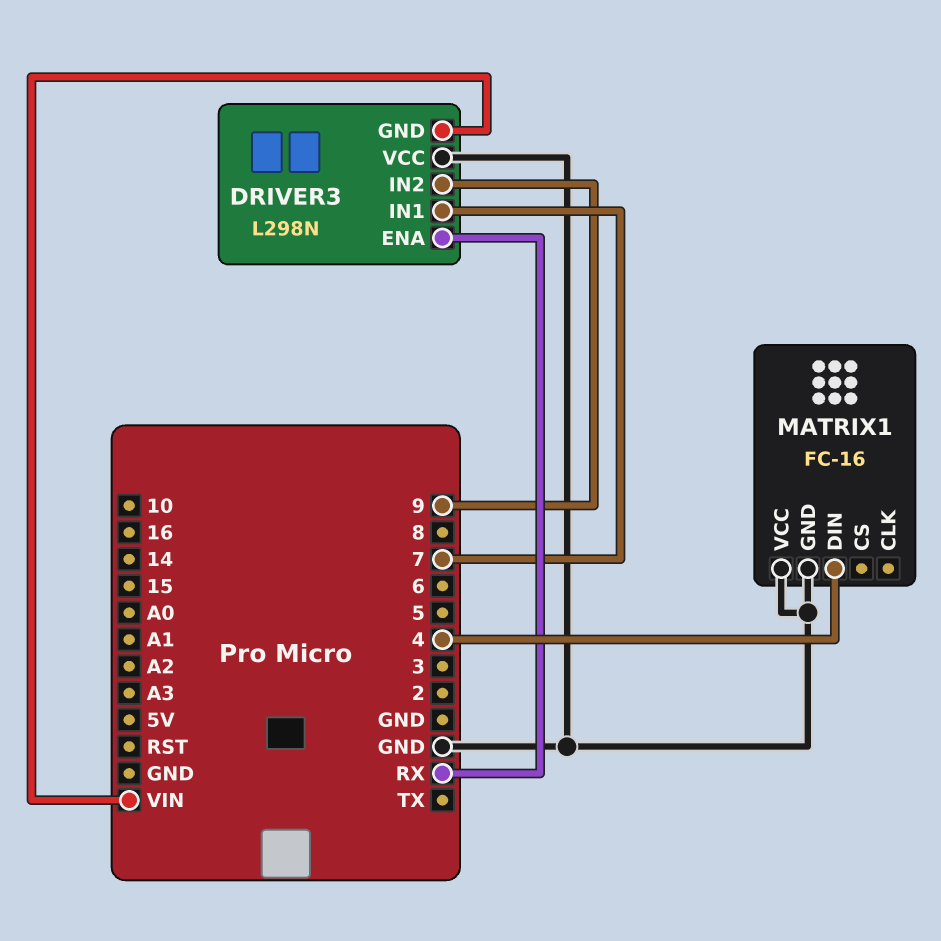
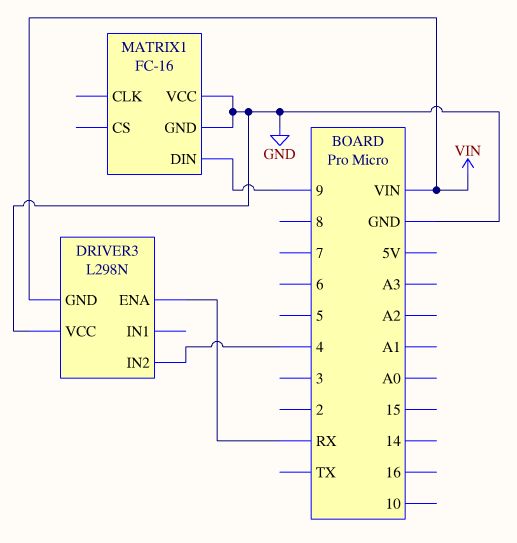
DRIVER3 pin IN1: 7 -> none
DRIVER3 pin IN2: 9 -> 4
MATRIX1 pin DIN: 4 -> 9

